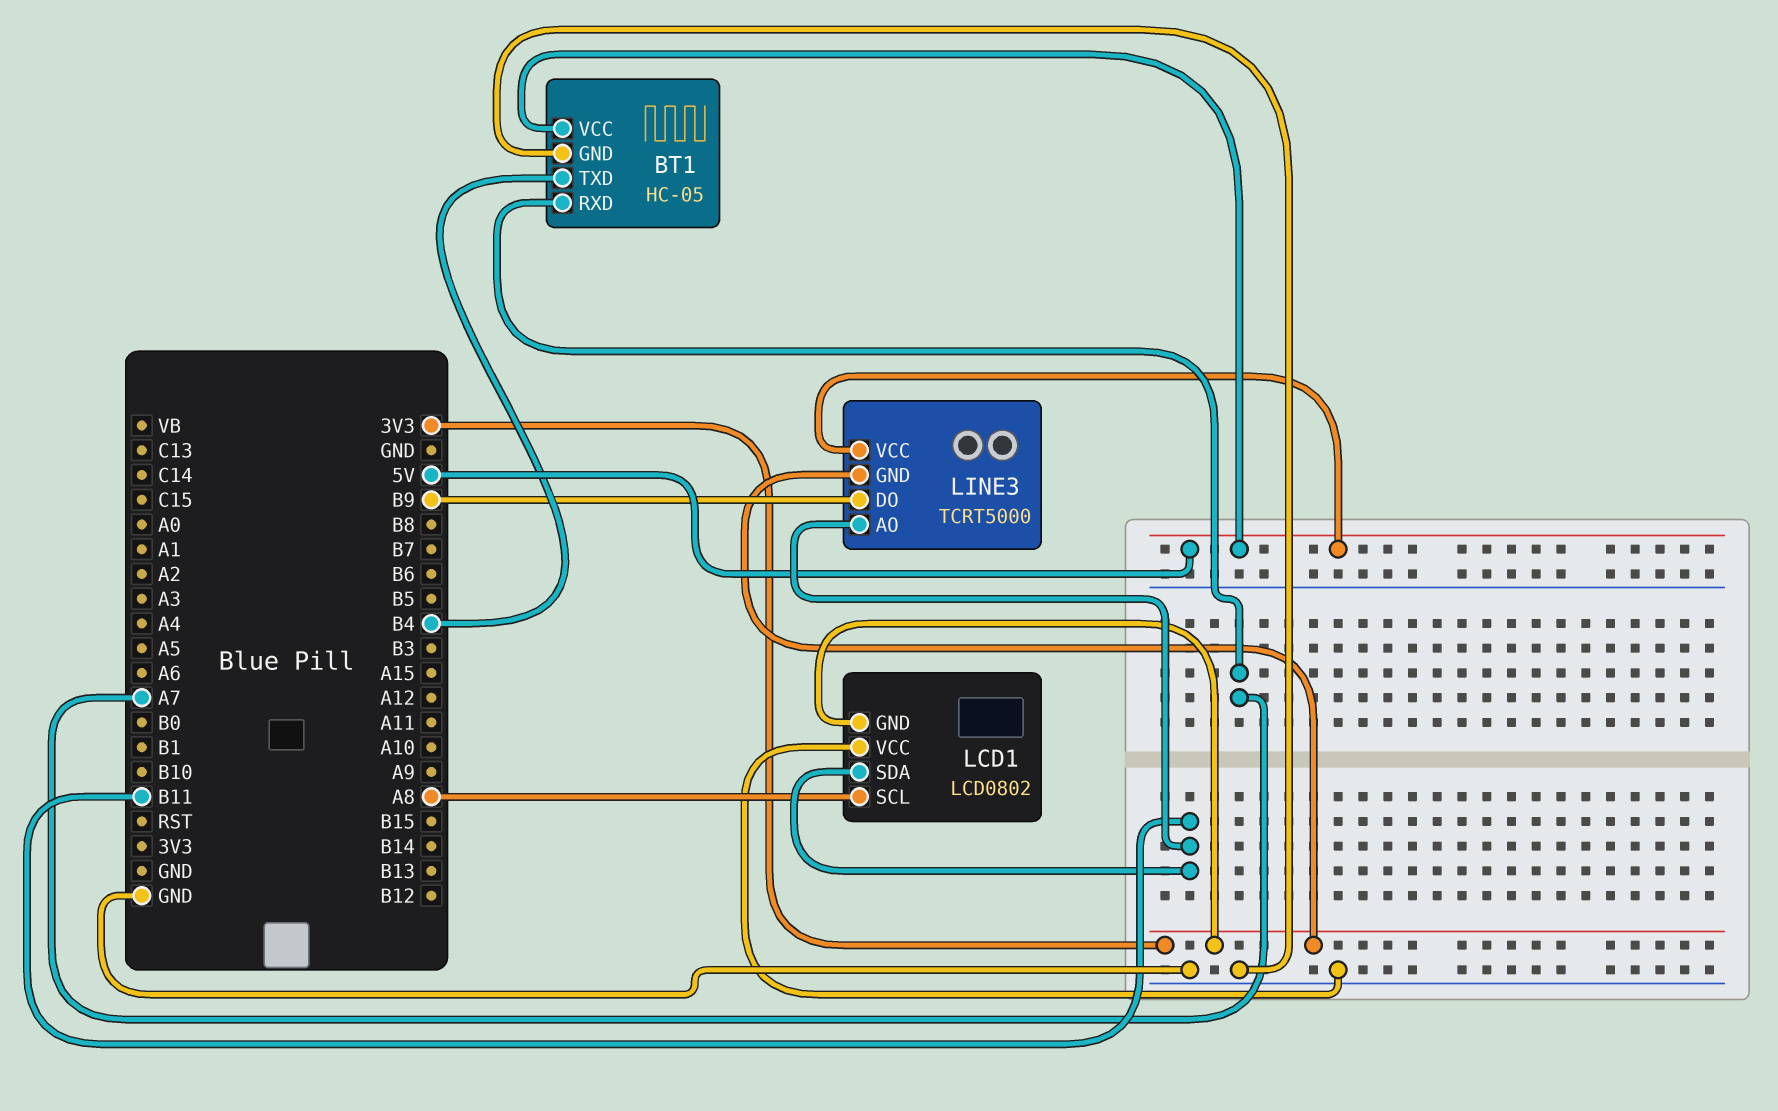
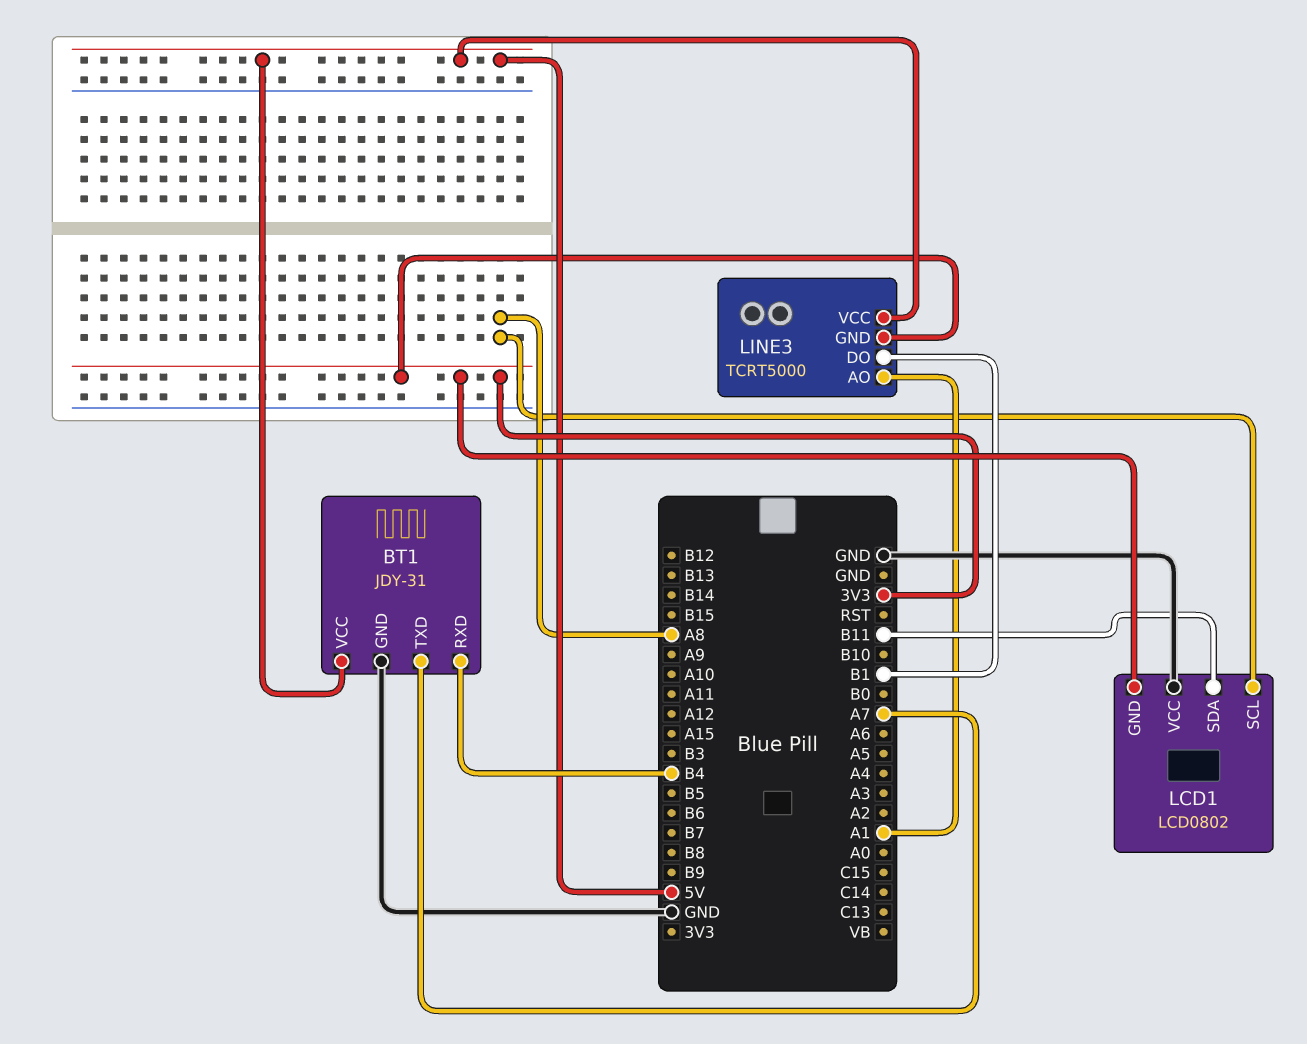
BT1: HC-05 -> JDY-31
BT1 pin RXD: A7 -> B4
BT1 pin TXD: B4 -> A7
LINE3 pin AO: B11 -> A1
LINE3 pin DO: B9 -> B1

